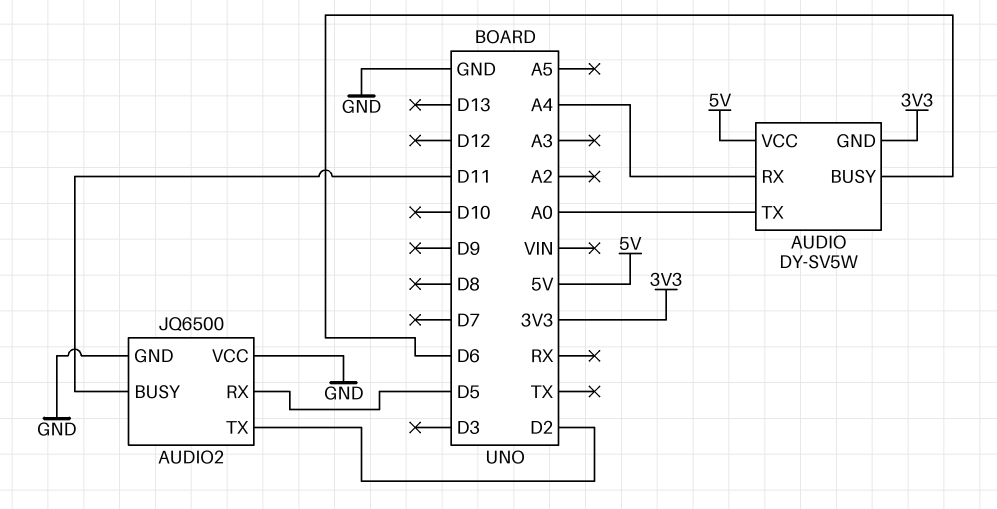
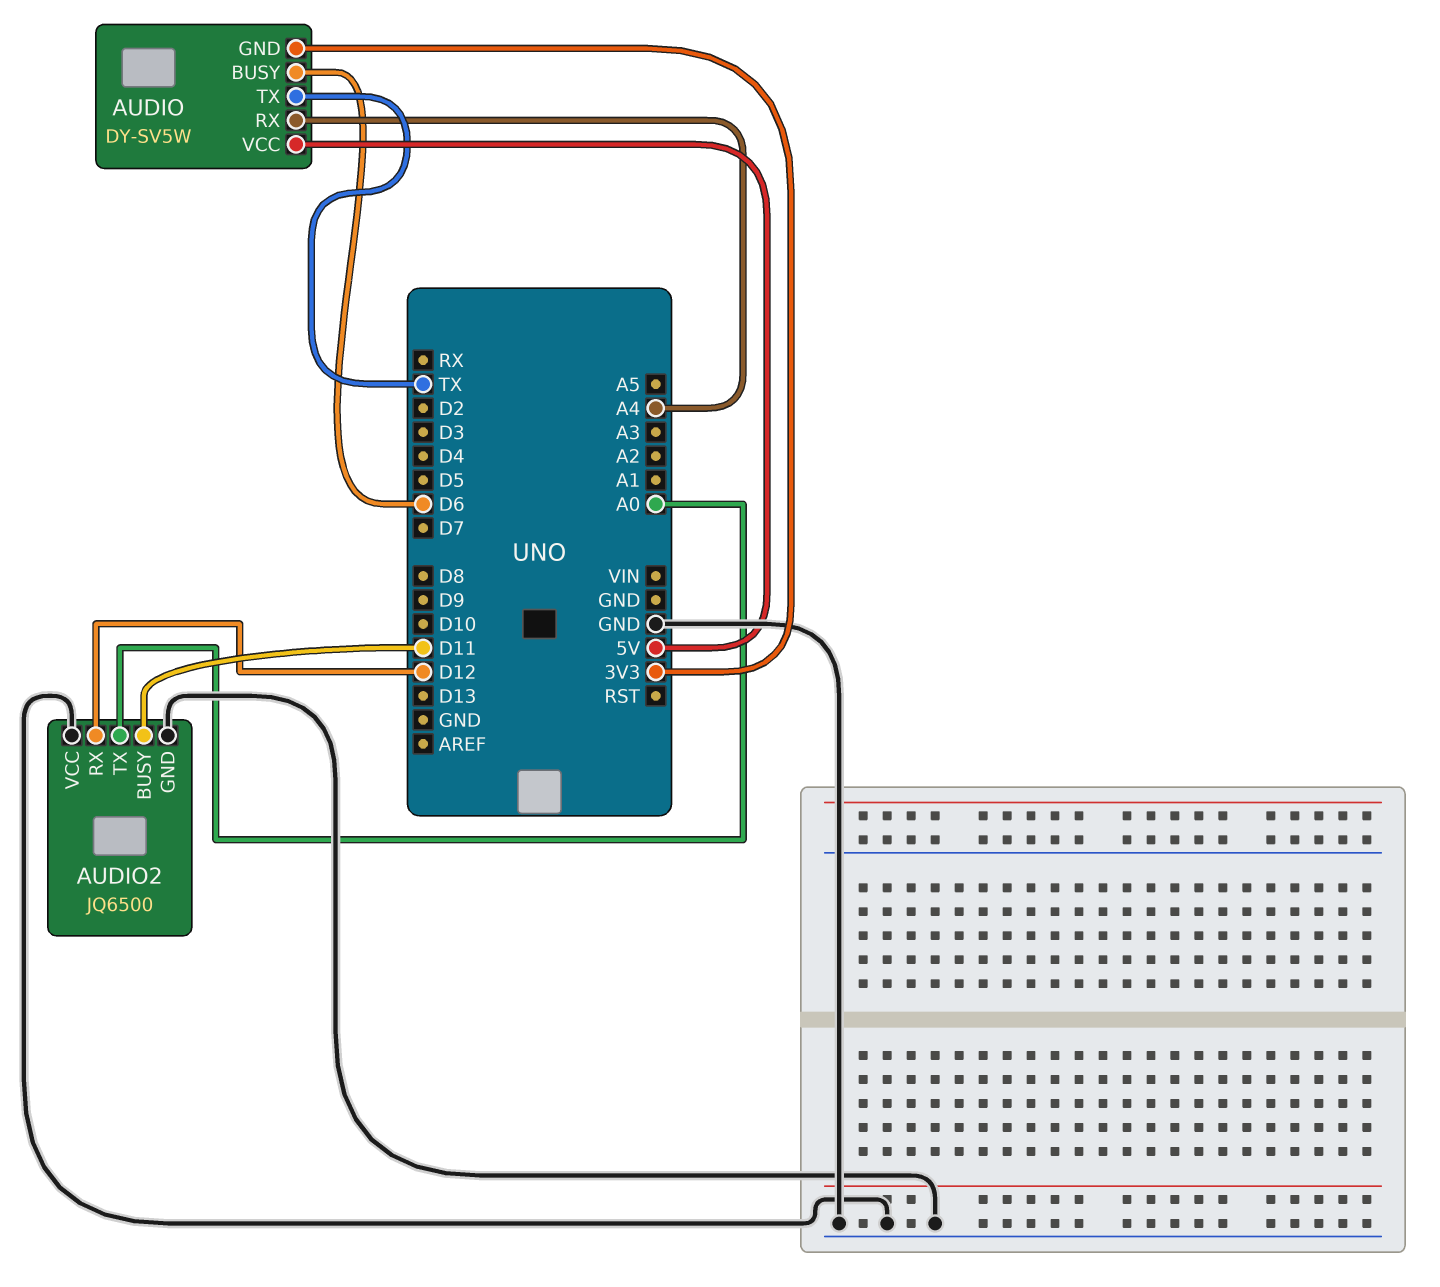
AUDIO pin TX: A0 -> TX
AUDIO2 pin RX: D5 -> D12
AUDIO2 pin TX: D2 -> A0

